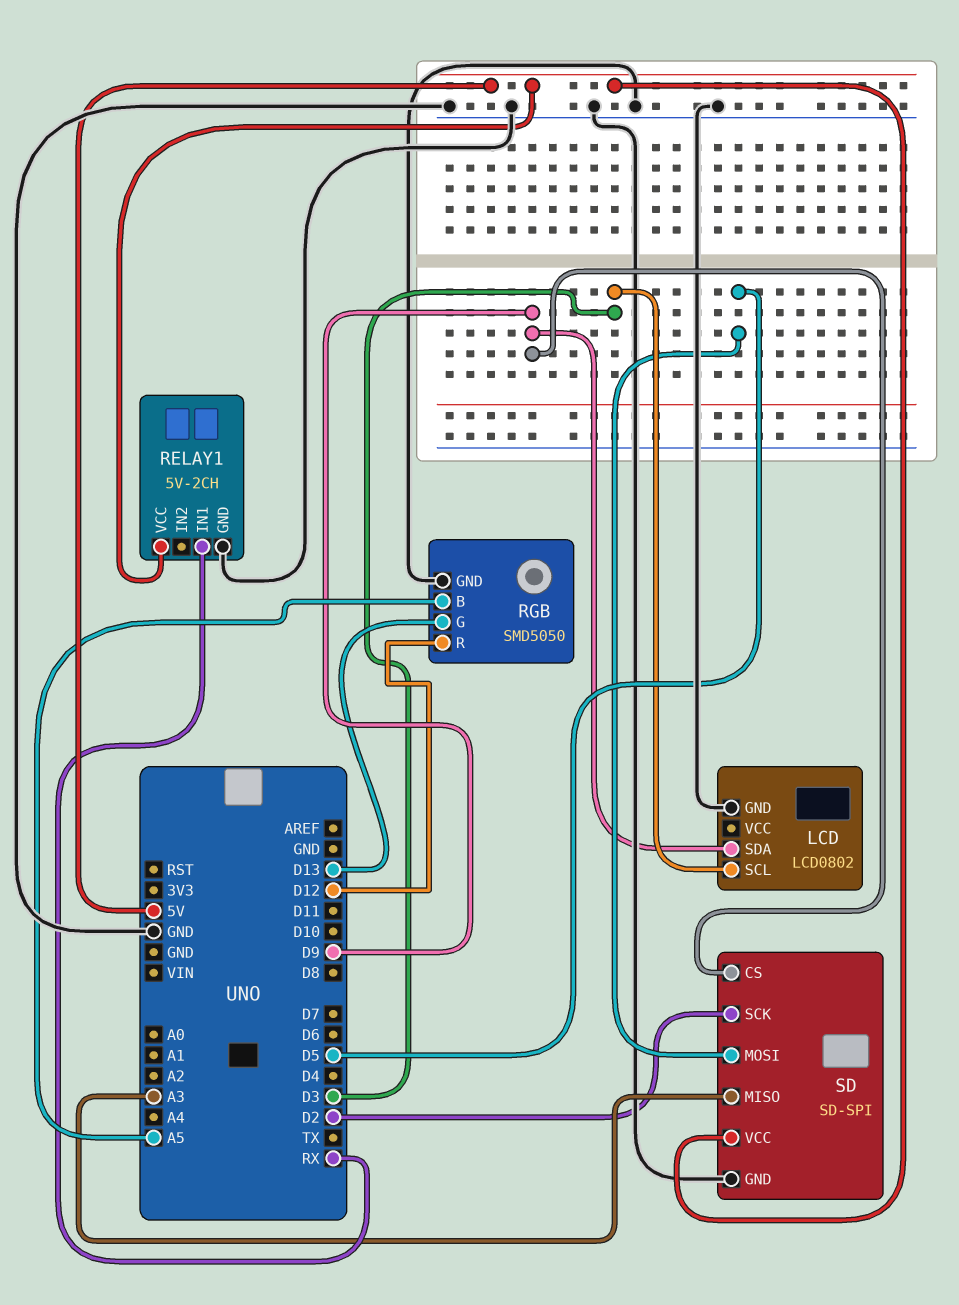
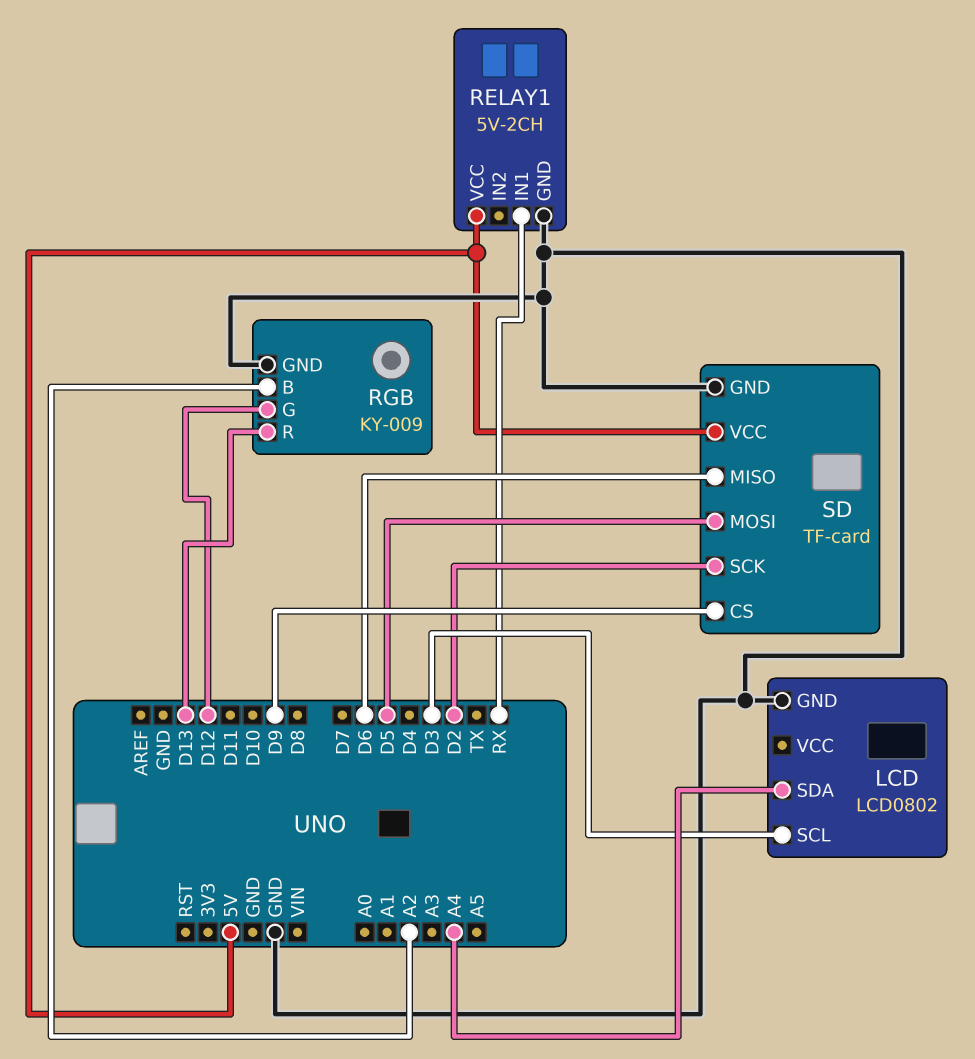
LCD pin SDA: D9 -> A4
RGB: SMD5050 -> KY-009
RGB pin B: A5 -> A2
RGB pin G: D13 -> D12
RGB pin R: D12 -> D13
SD: SD-SPI -> TF-card
SD pin MISO: A3 -> D6

